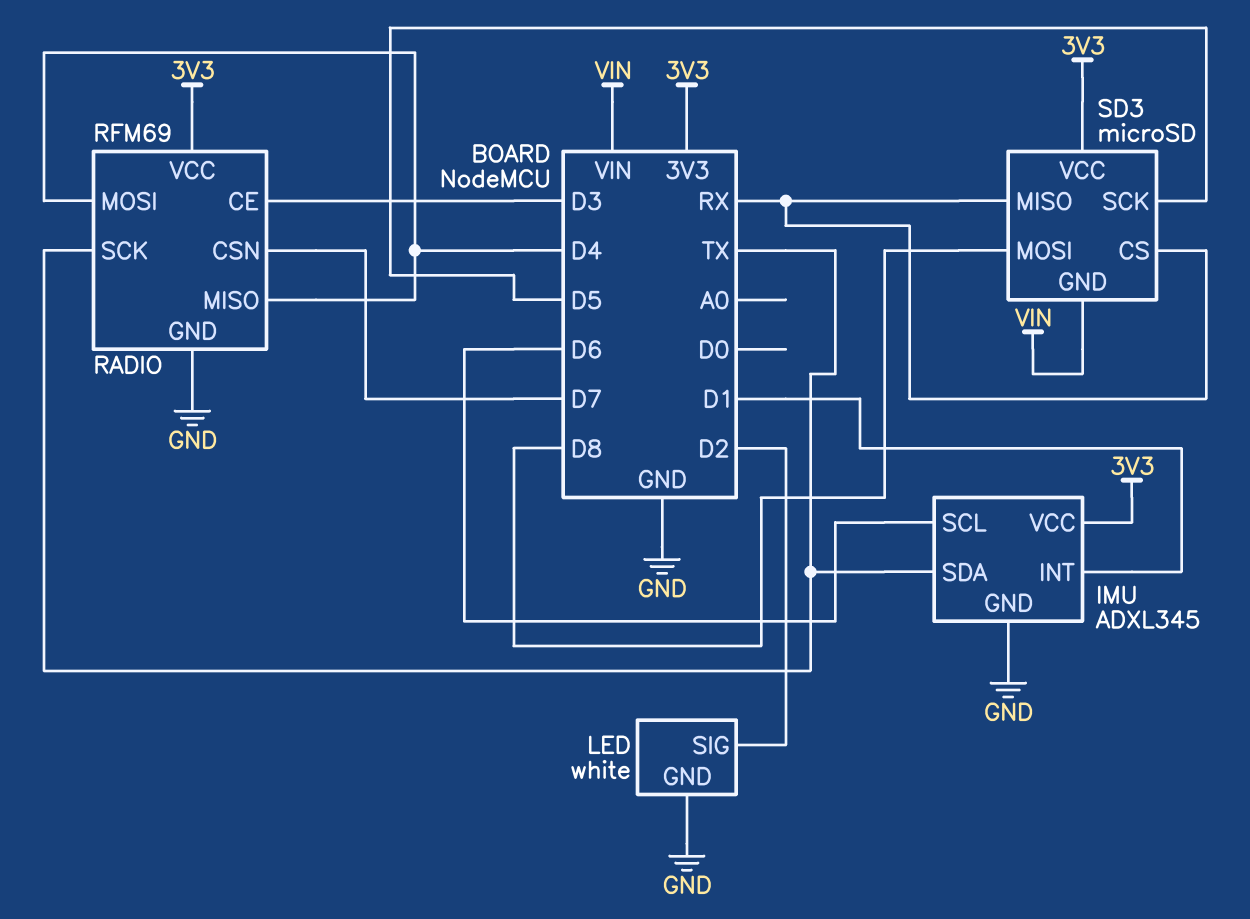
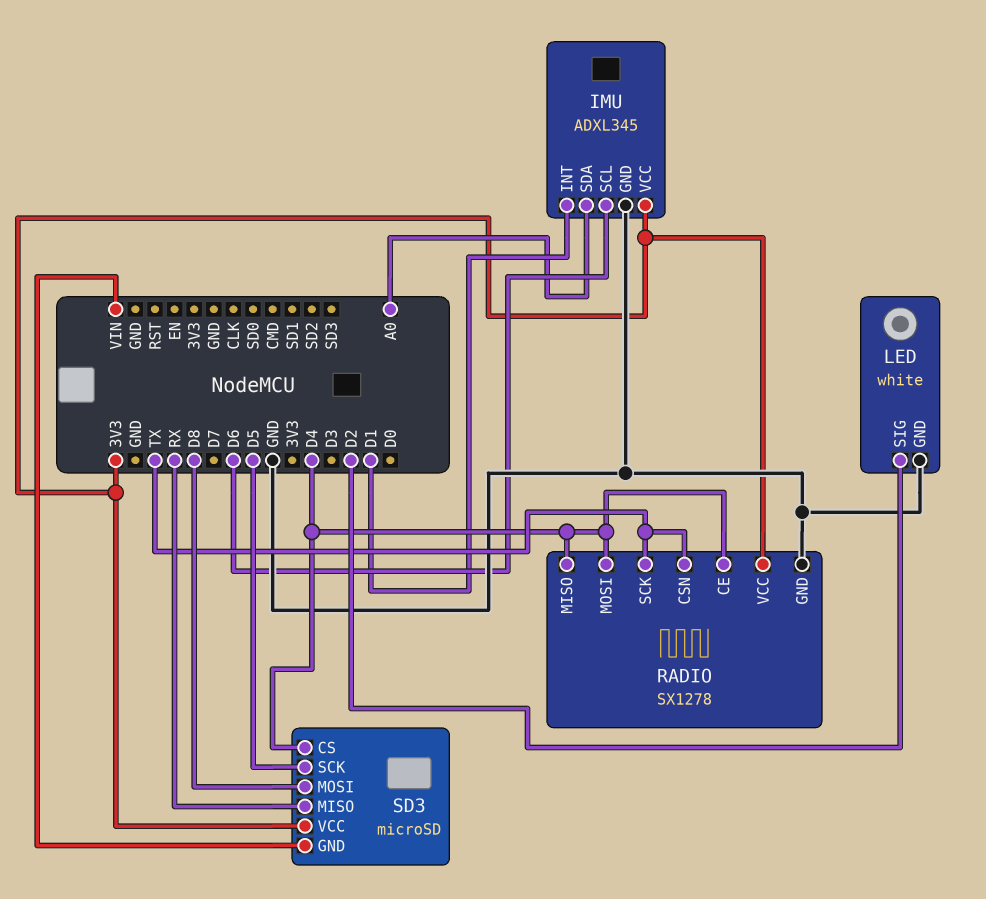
IMU pin SDA: TX -> A0
RADIO: RFM69 -> SX1278
RADIO pin CE: D3 -> D4
RADIO pin CSN: D7 -> TX
SD3 pin CS: RX -> D4

